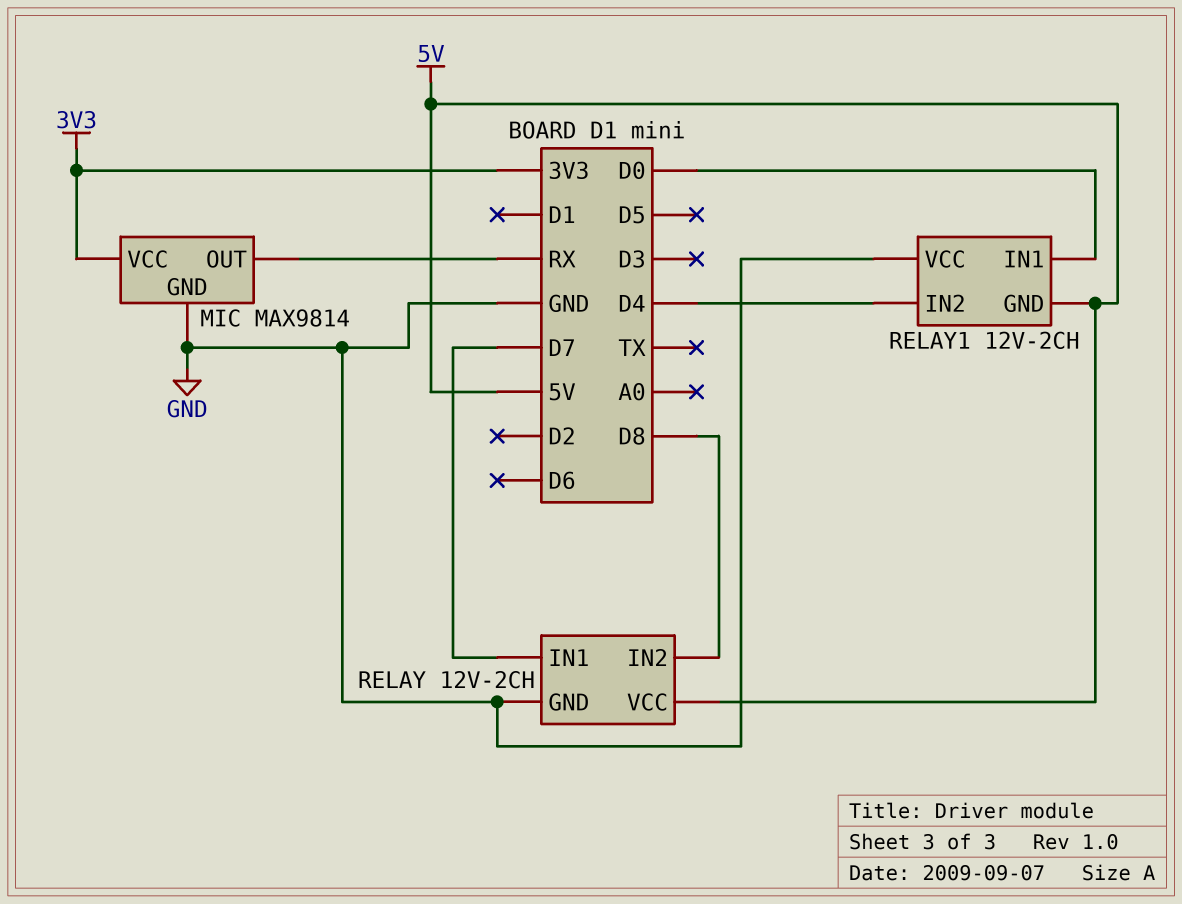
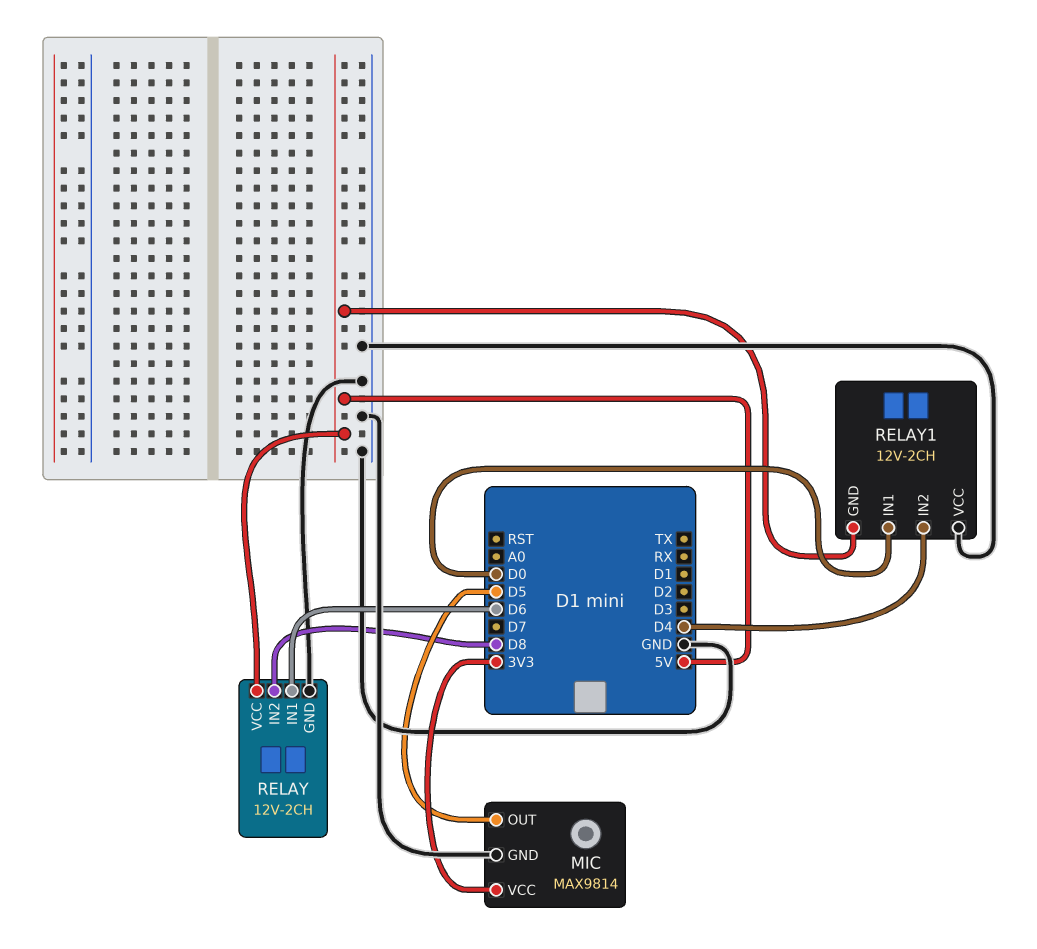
MIC pin OUT: RX -> D5
RELAY pin IN1: D7 -> D6

